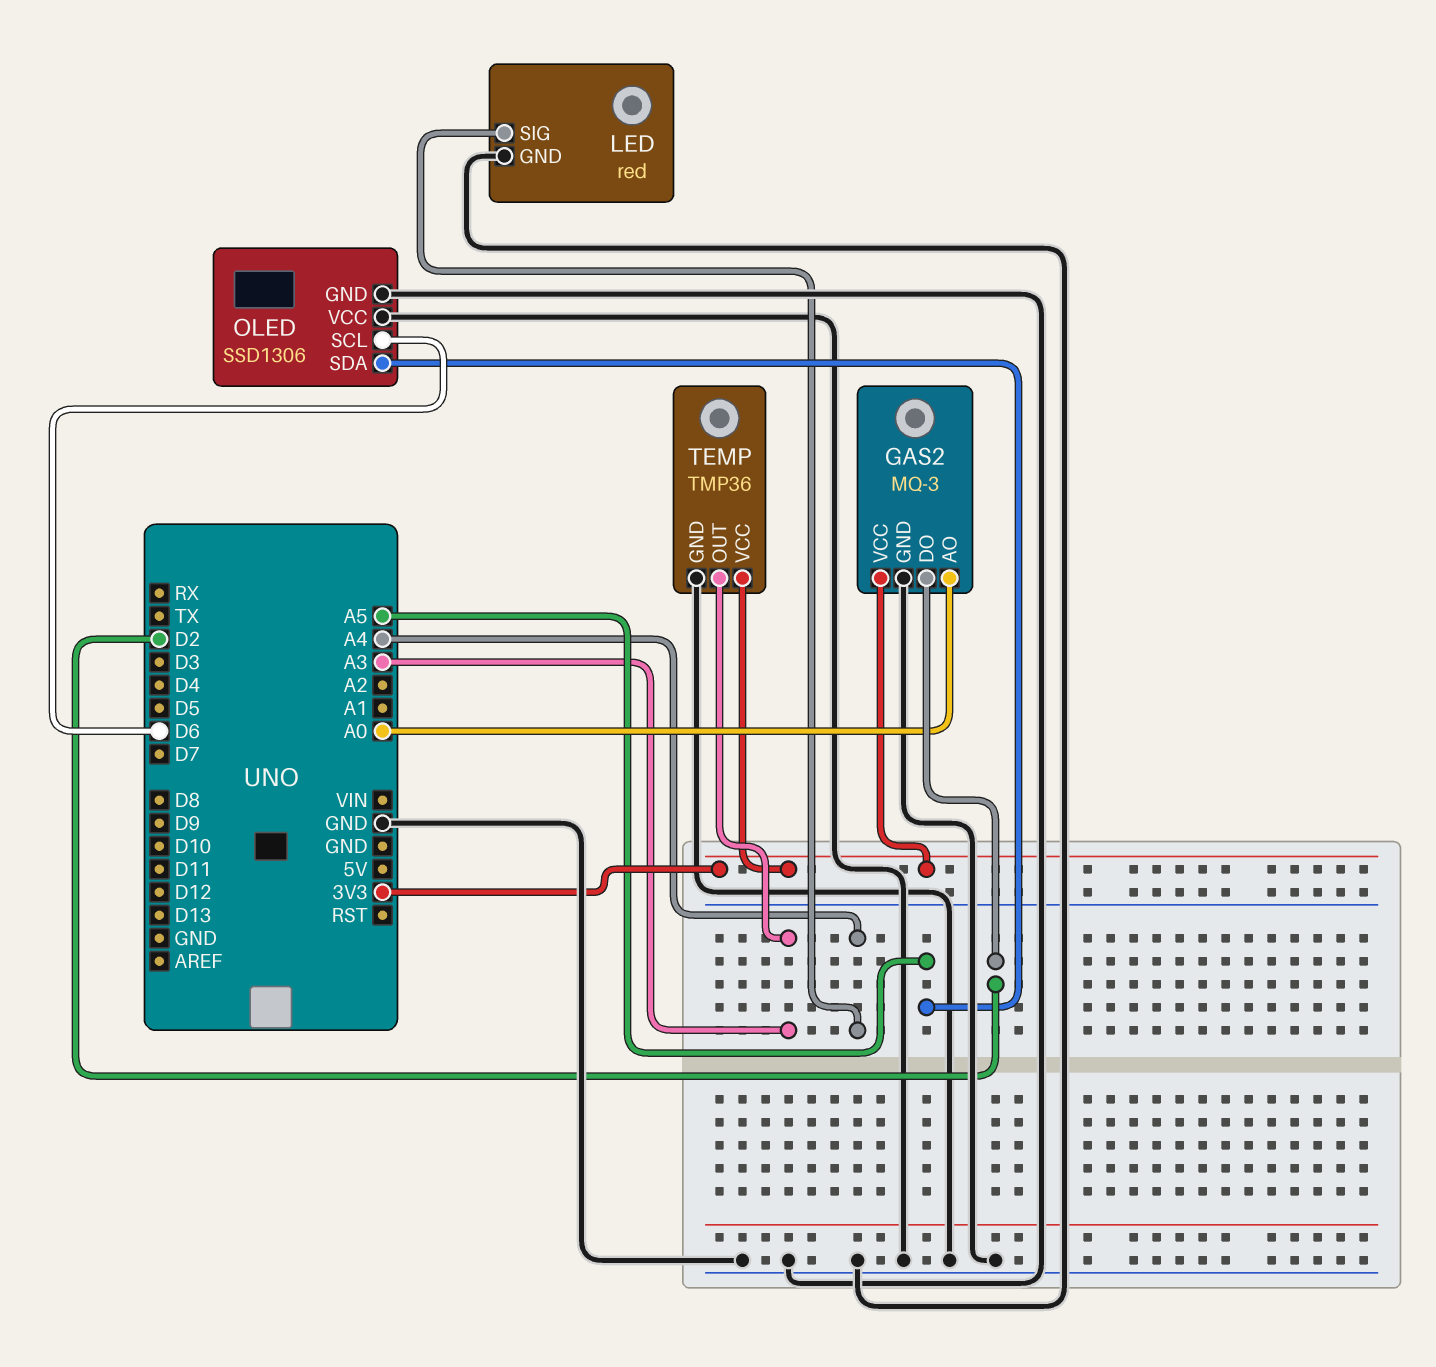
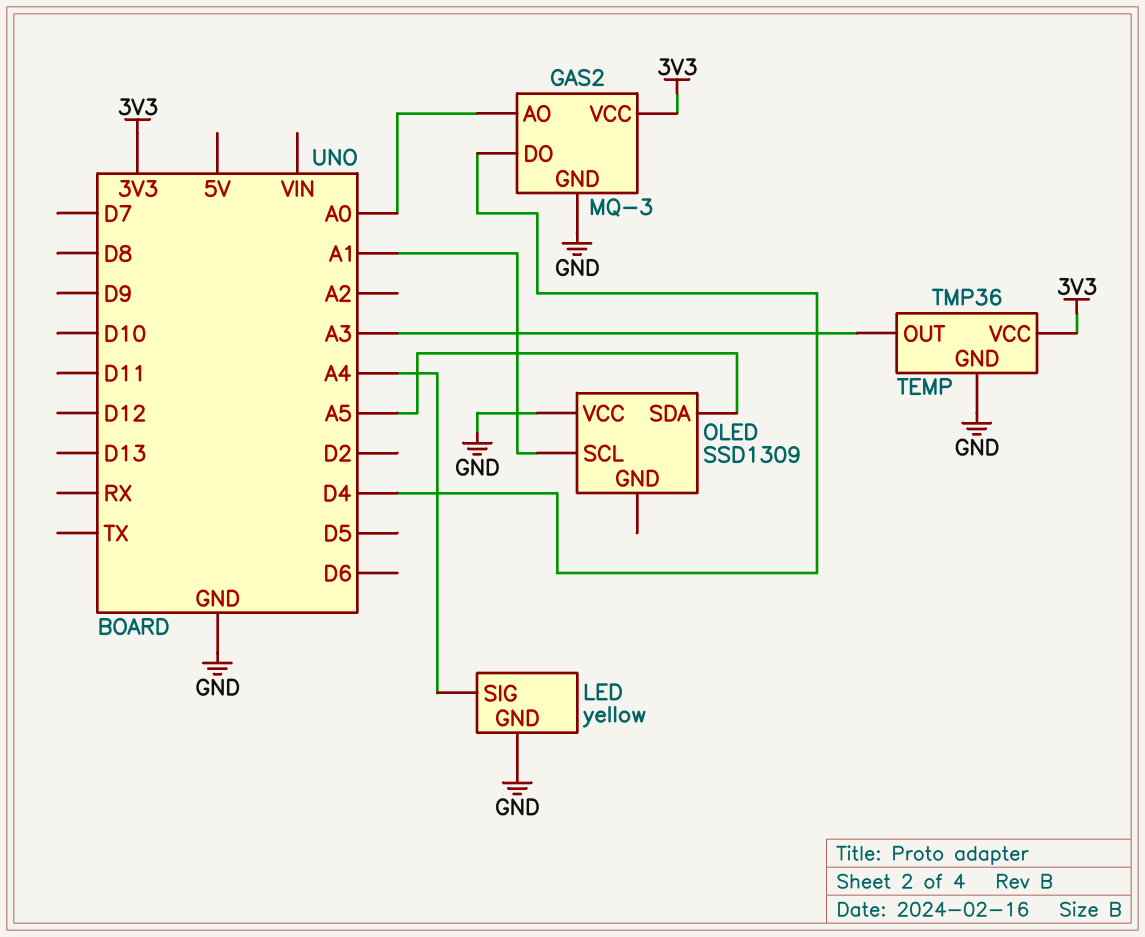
GAS2 pin DO: D2 -> D4
LED: red -> yellow
OLED: SSD1306 -> SSD1309
OLED pin GND: GND -> none
OLED pin SCL: D6 -> A1

